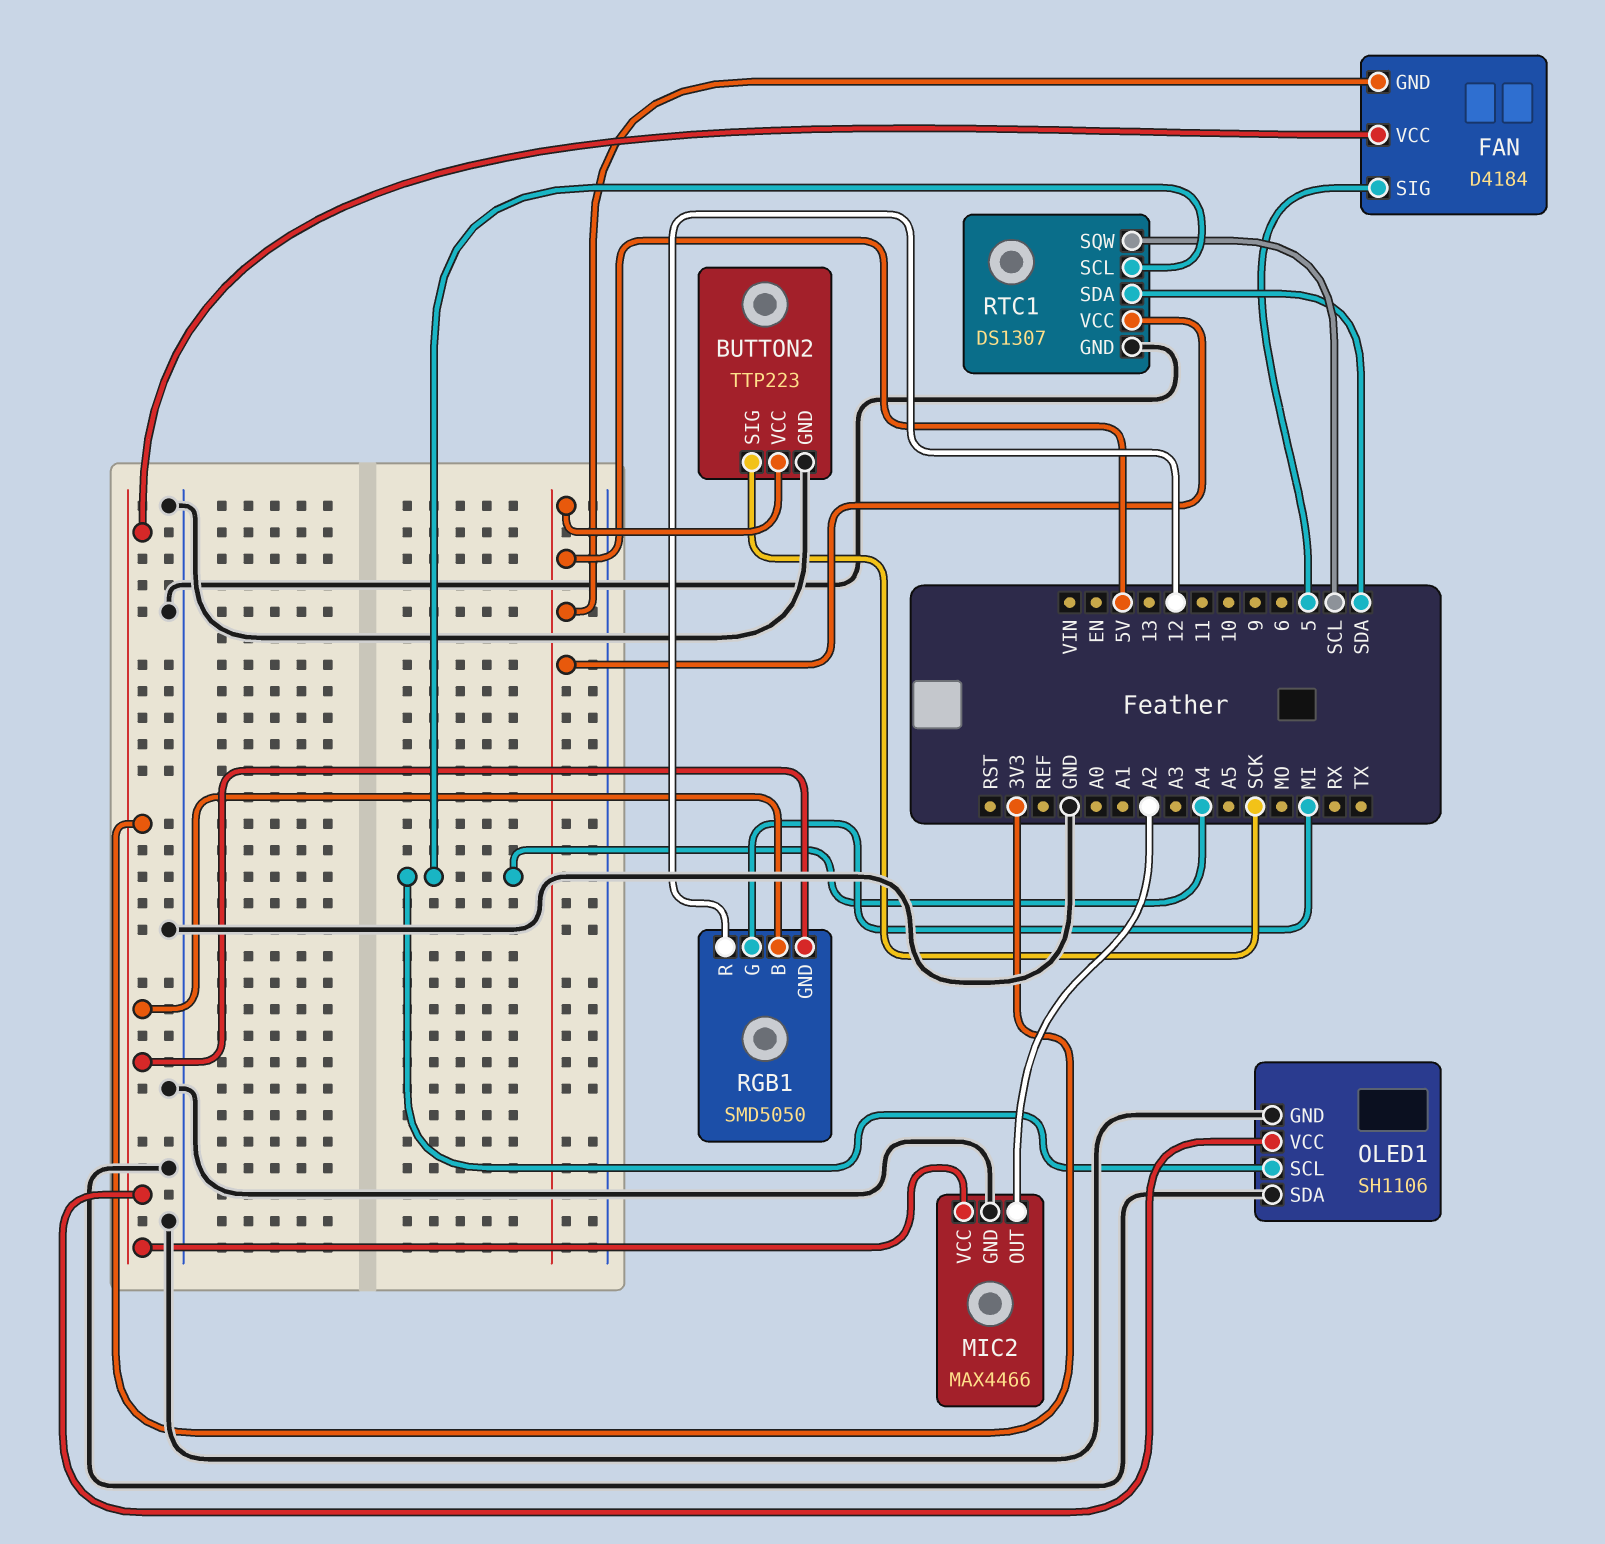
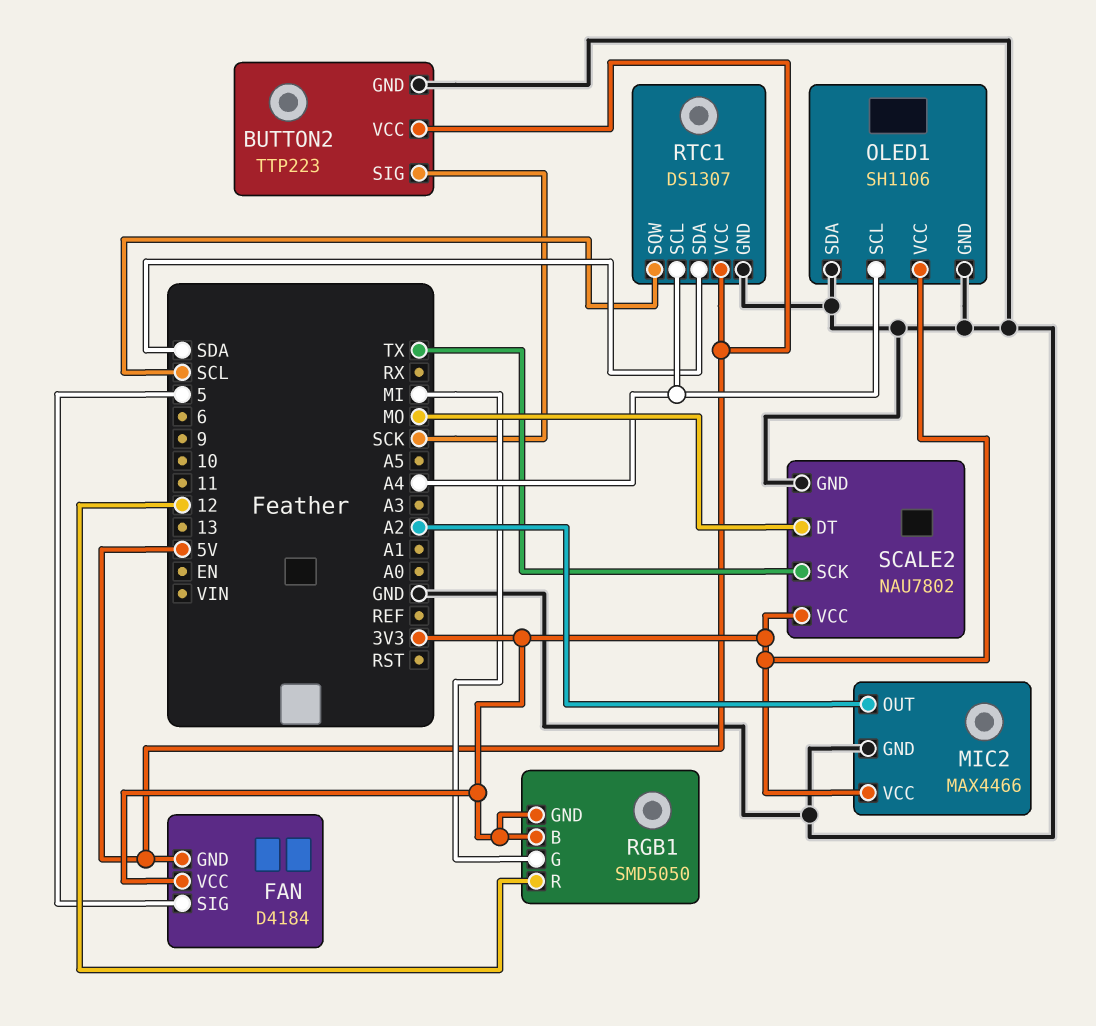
SCALE2: none -> NAU7802
SCALE2 pin DT: none -> MO
SCALE2 pin GND: none -> GND
SCALE2 pin SCK: none -> TX
SCALE2 pin VCC: none -> 3V3

